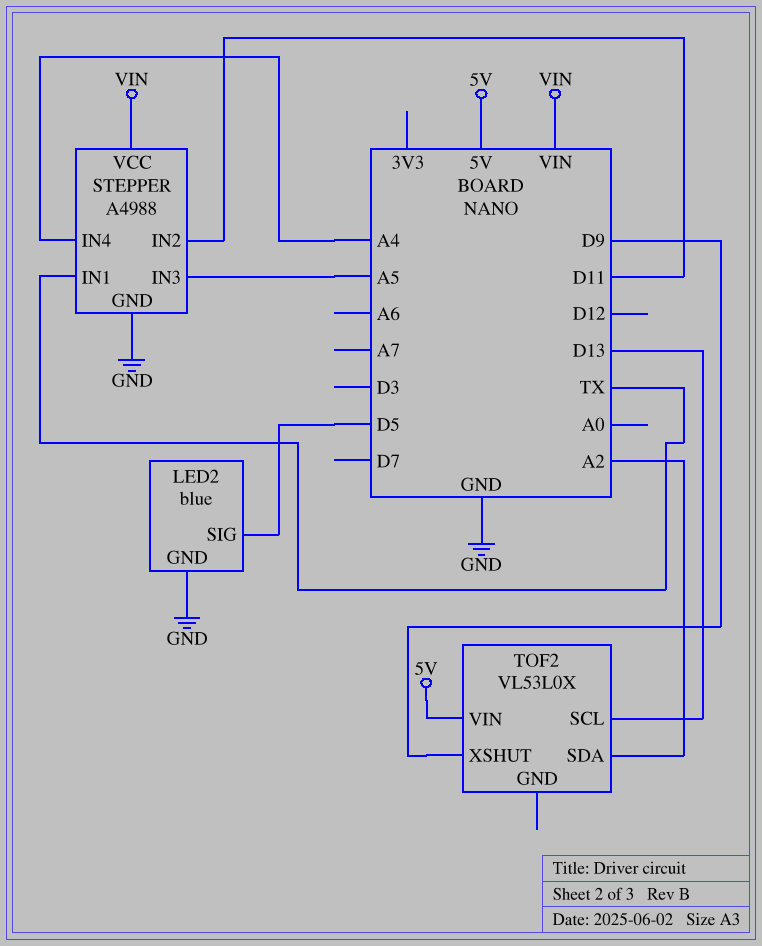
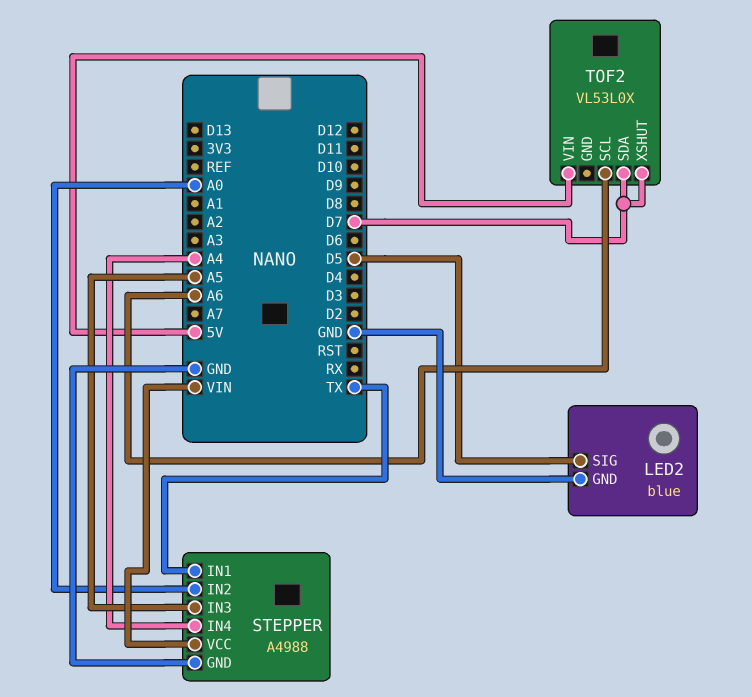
STEPPER pin IN2: D11 -> A0
TOF2 pin SCL: D13 -> A6
TOF2 pin SDA: A2 -> D7
TOF2 pin XSHUT: D9 -> D7

